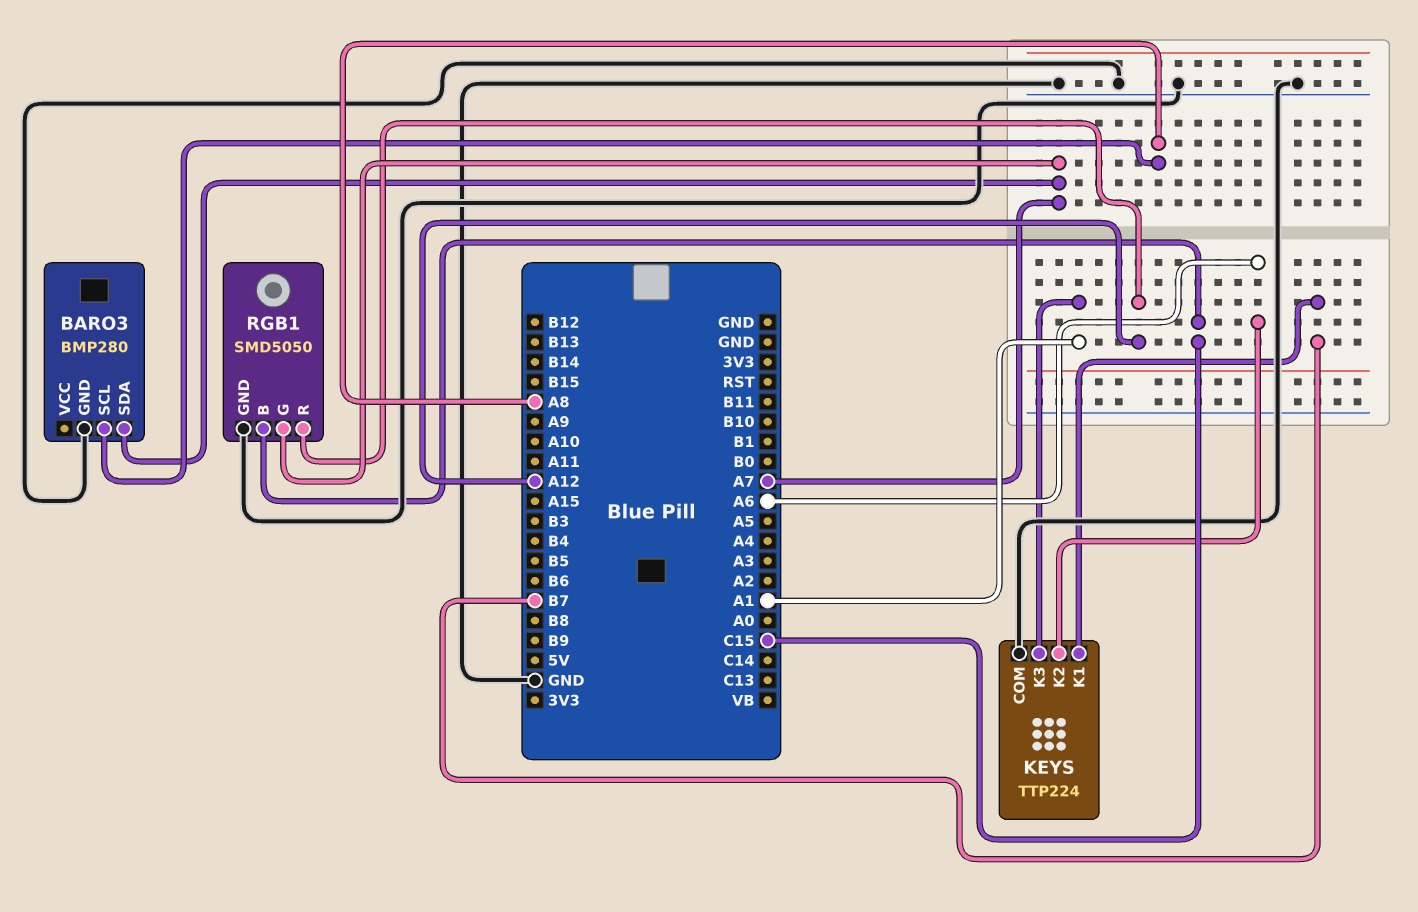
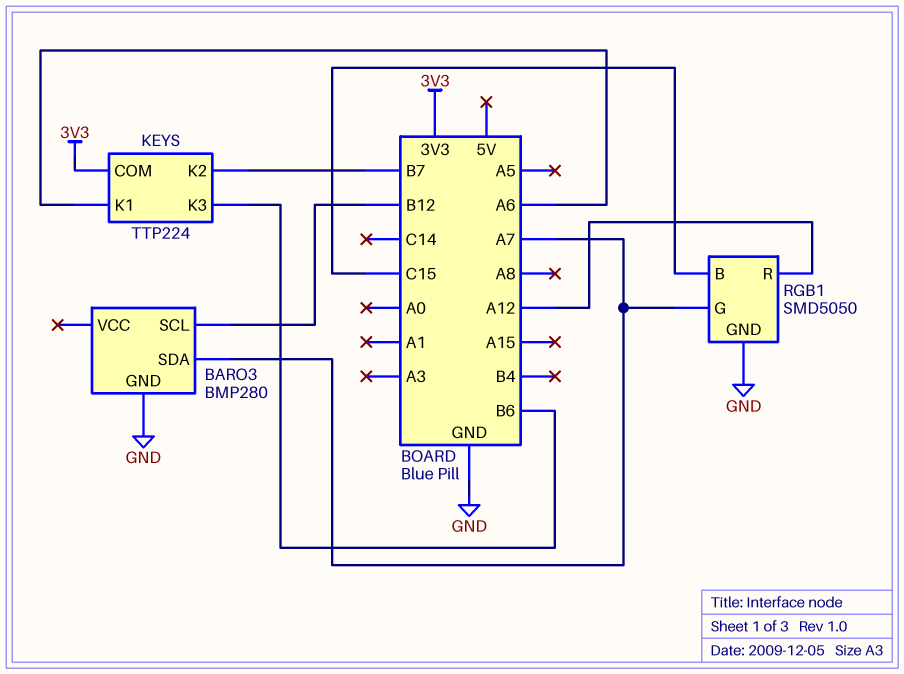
BARO3 pin SCL: A8 -> B12
KEYS pin COM: GND -> 3V3
KEYS pin K1: B7 -> A6
KEYS pin K2: A6 -> B7
KEYS pin K3: A1 -> B6

